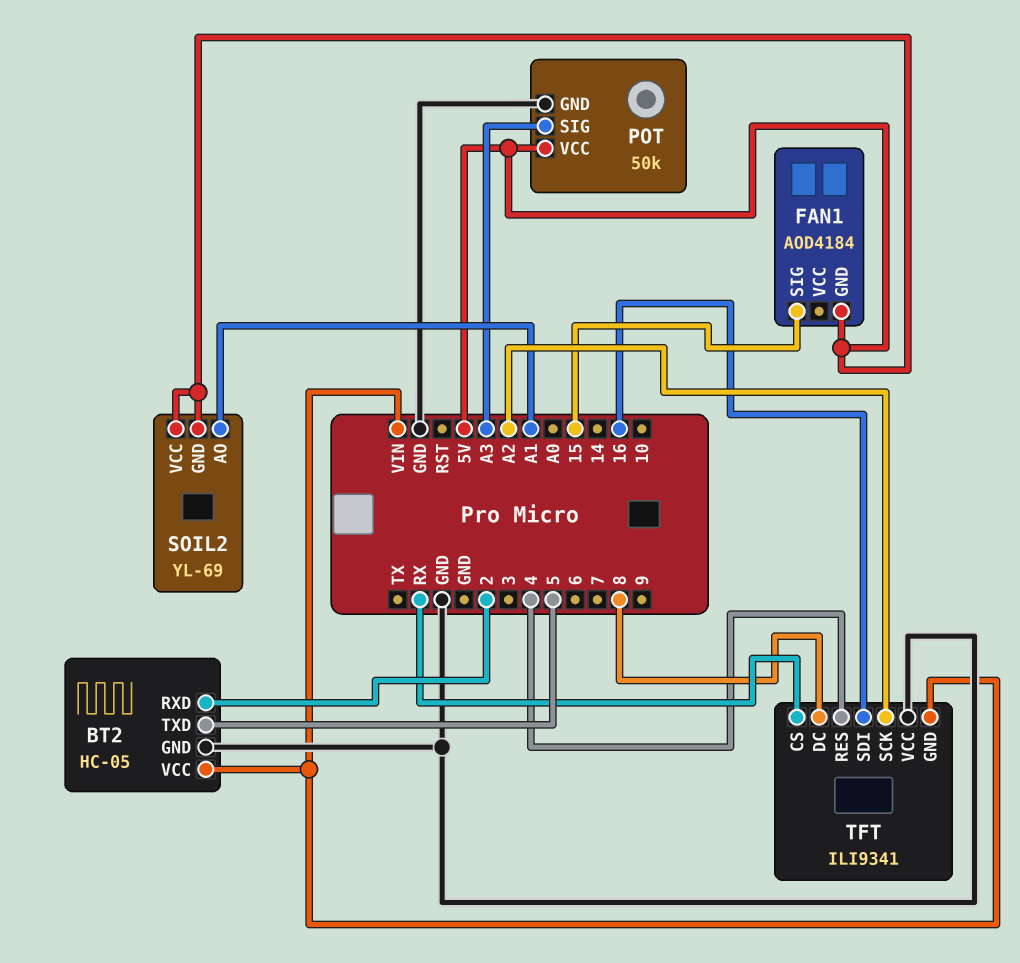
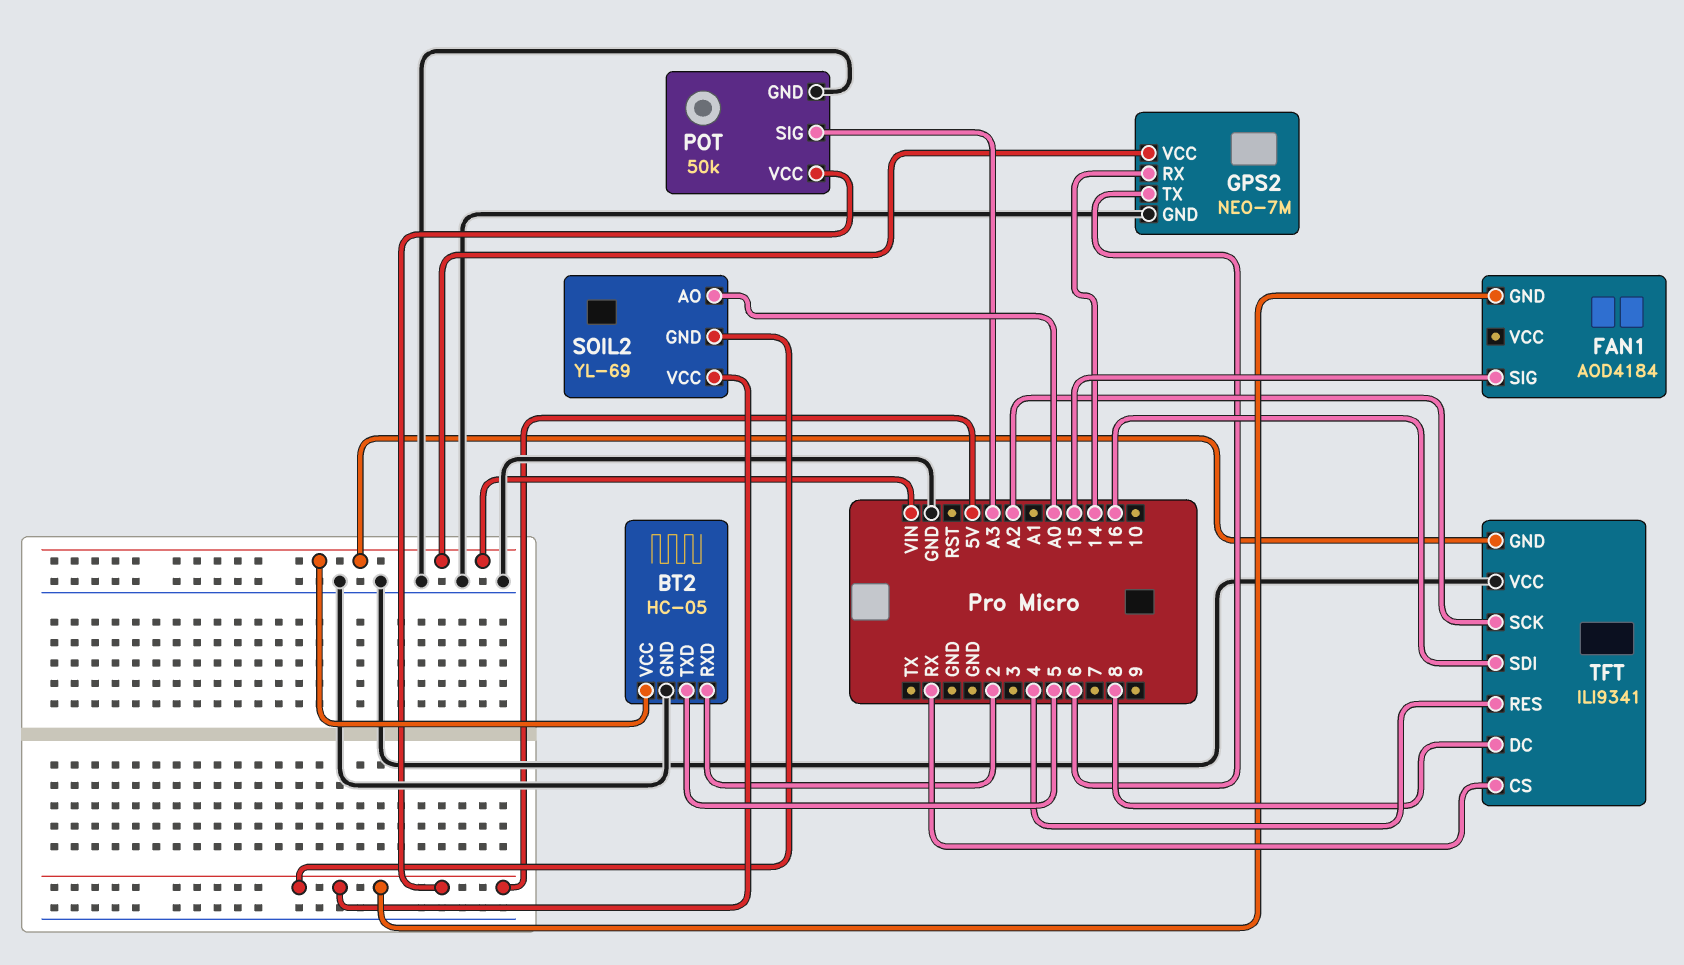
GPS2: none -> NEO-7M
GPS2 pin GND: none -> GND
GPS2 pin RX: none -> 14
GPS2 pin TX: none -> 6
GPS2 pin VCC: none -> VIN
SOIL2 pin AO: A1 -> A0

